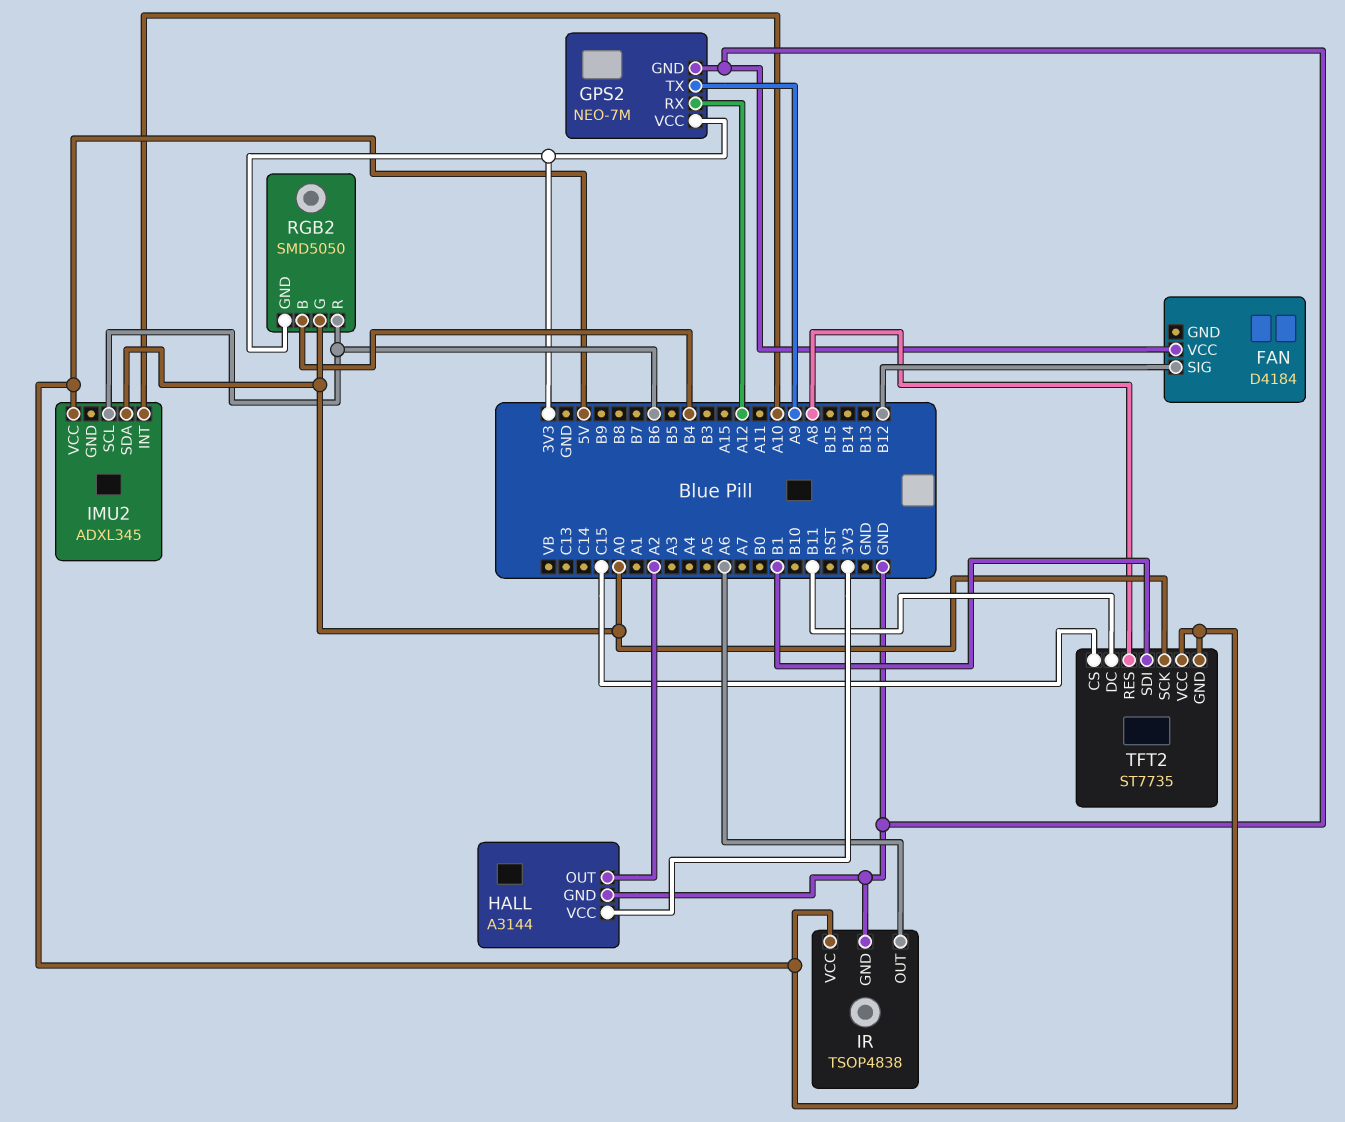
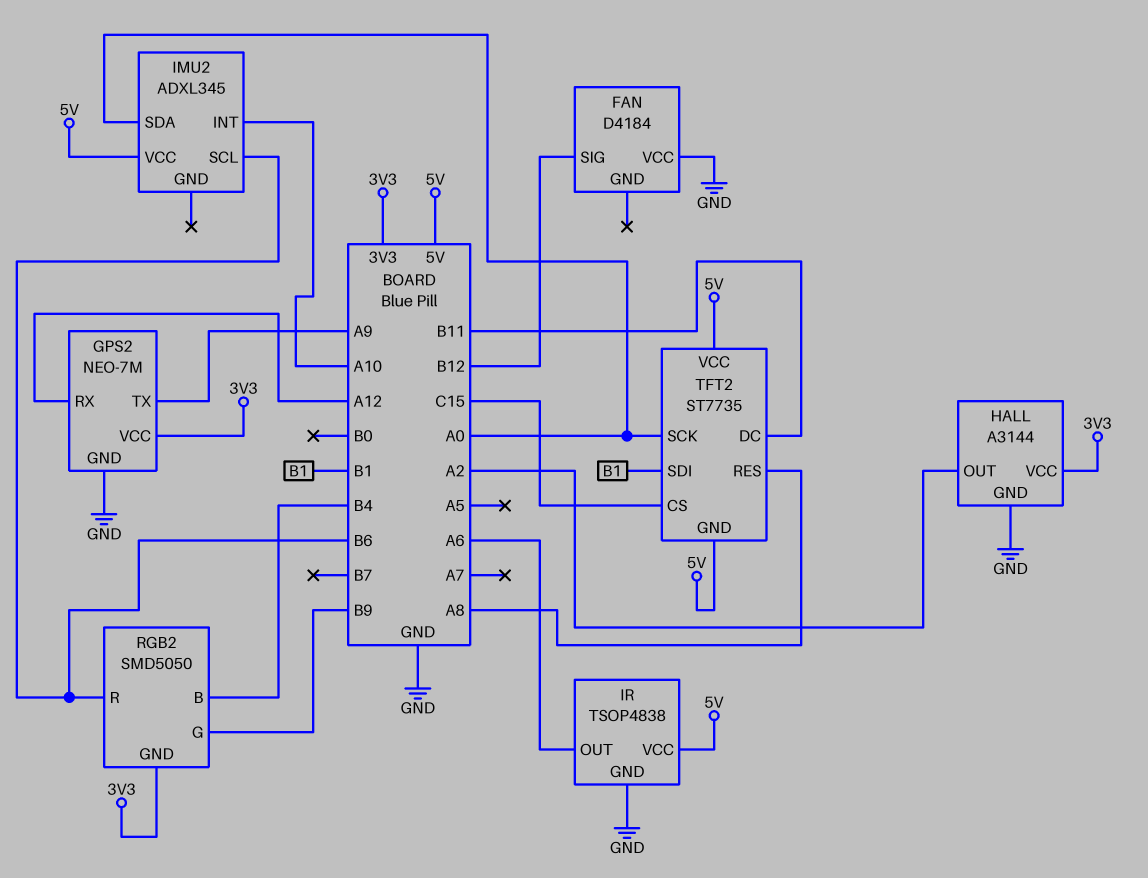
RGB2 pin G: A0 -> B9

